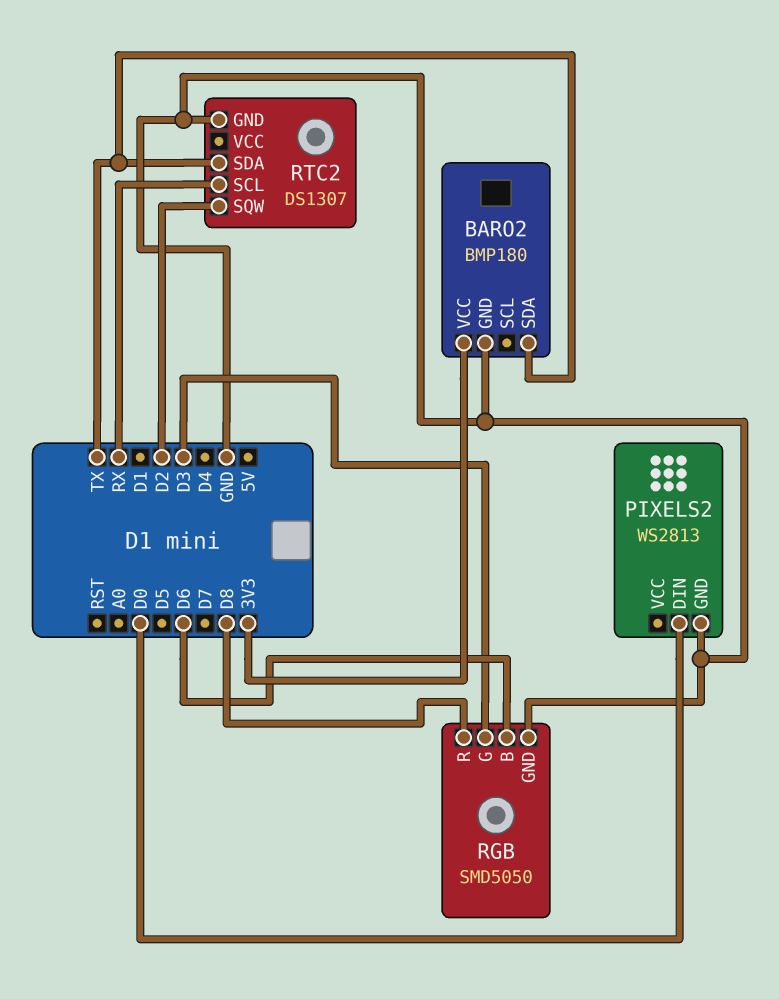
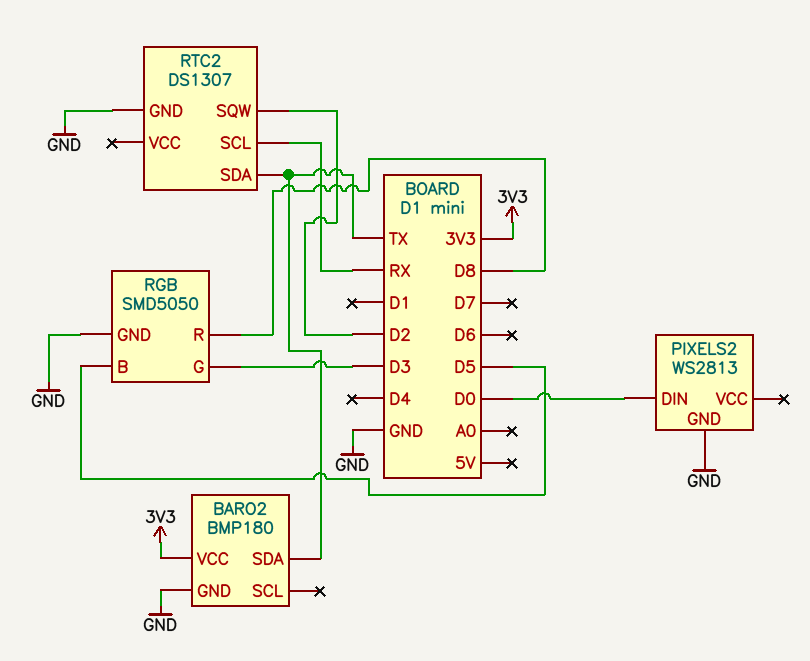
RGB pin B: D6 -> D5

